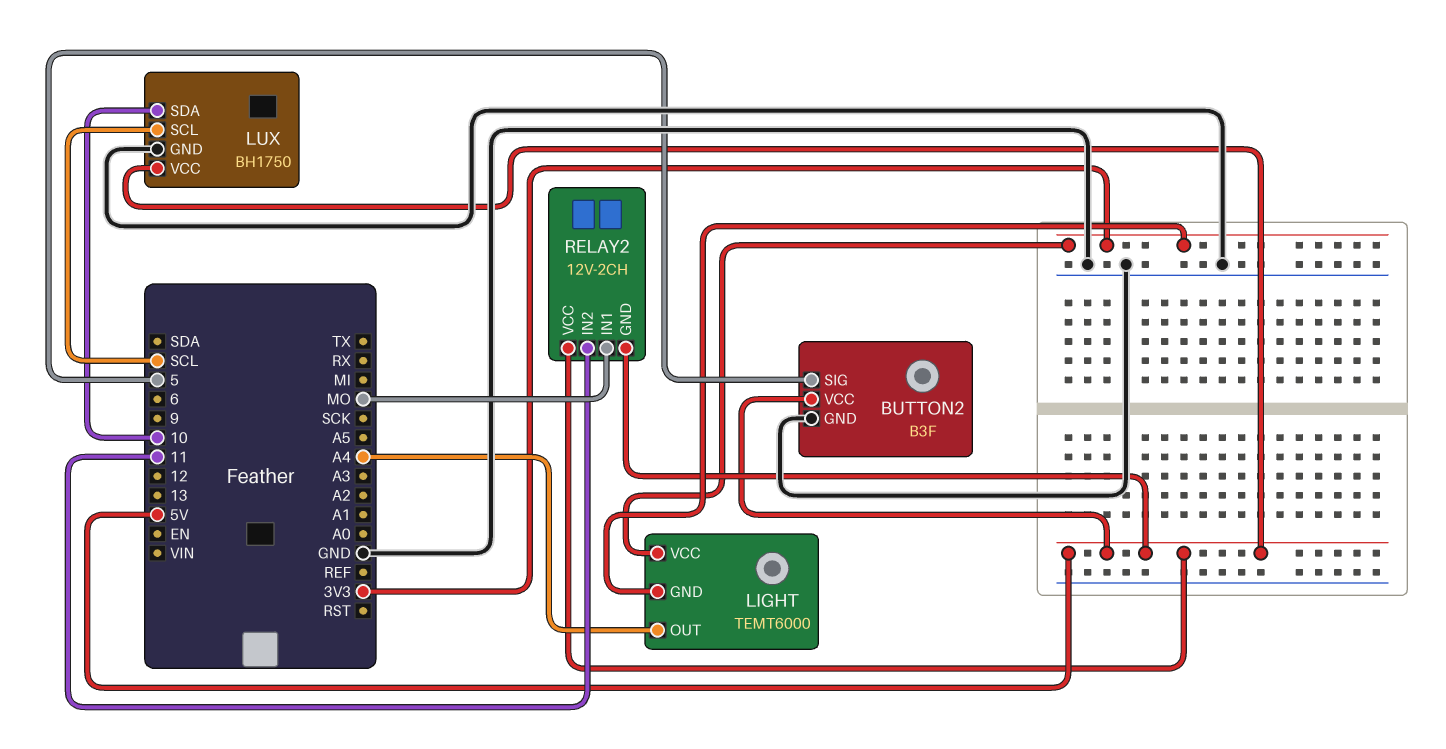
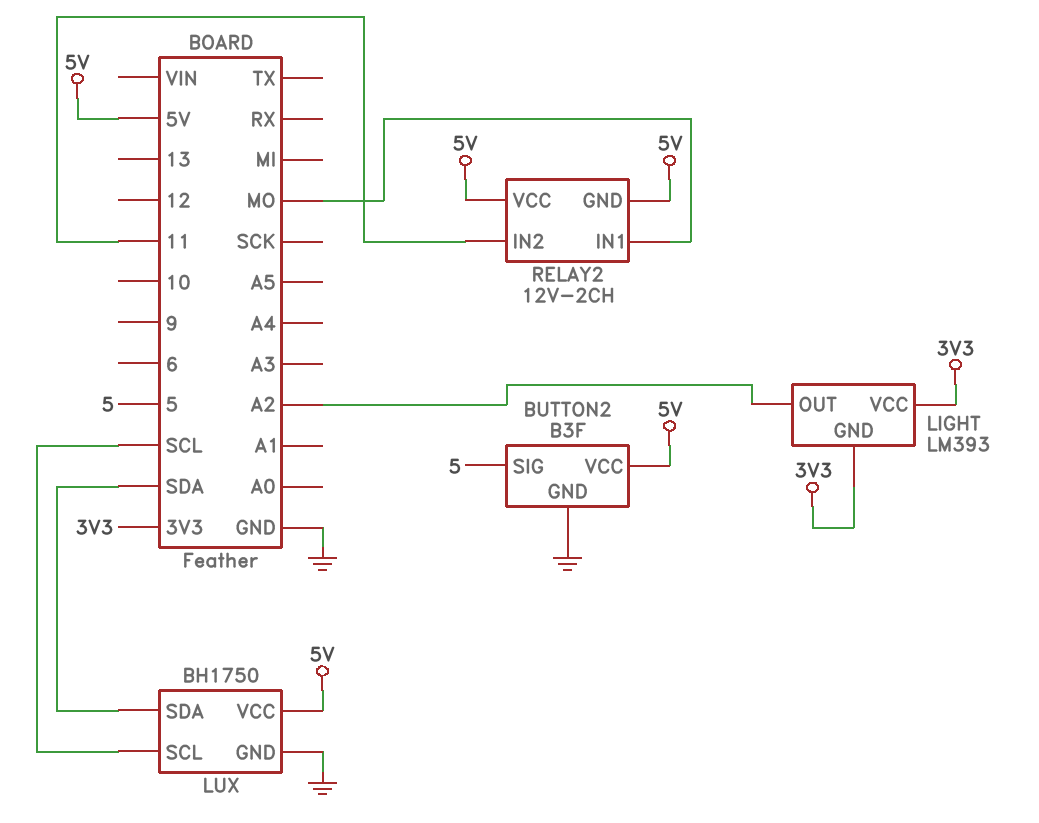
LIGHT: TEMT6000 -> LM393
LIGHT pin OUT: A4 -> A2
LUX pin SDA: 10 -> SDA

